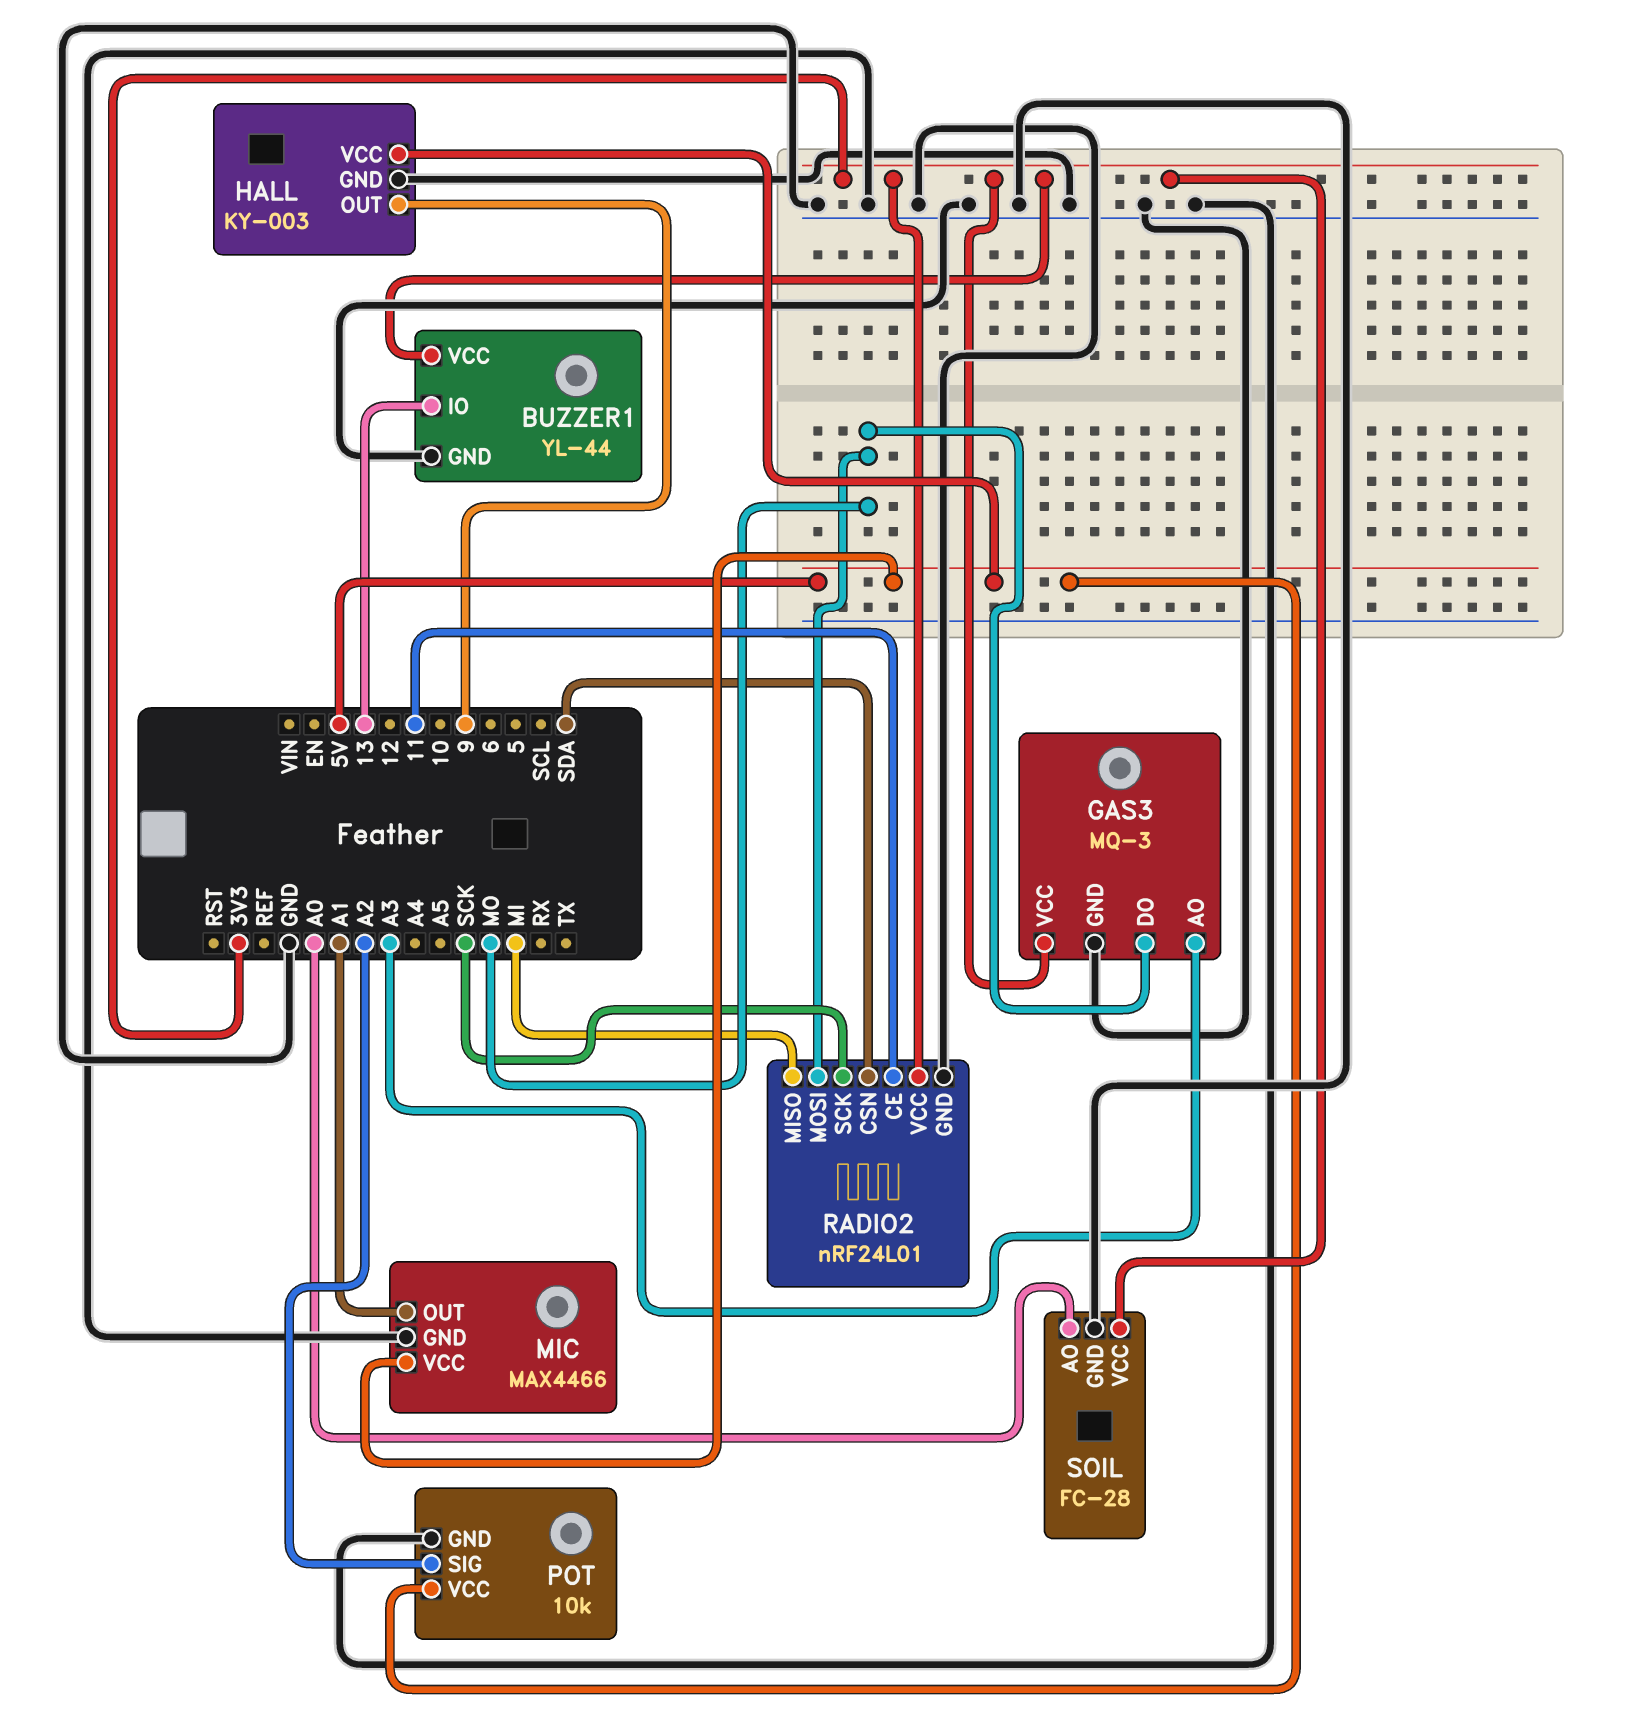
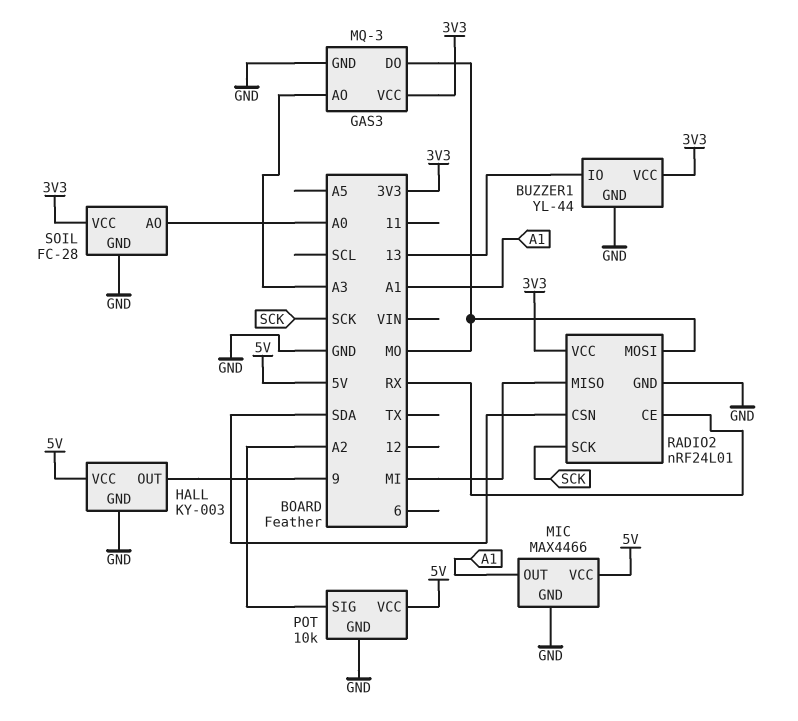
RADIO2 pin CE: 11 -> RX

